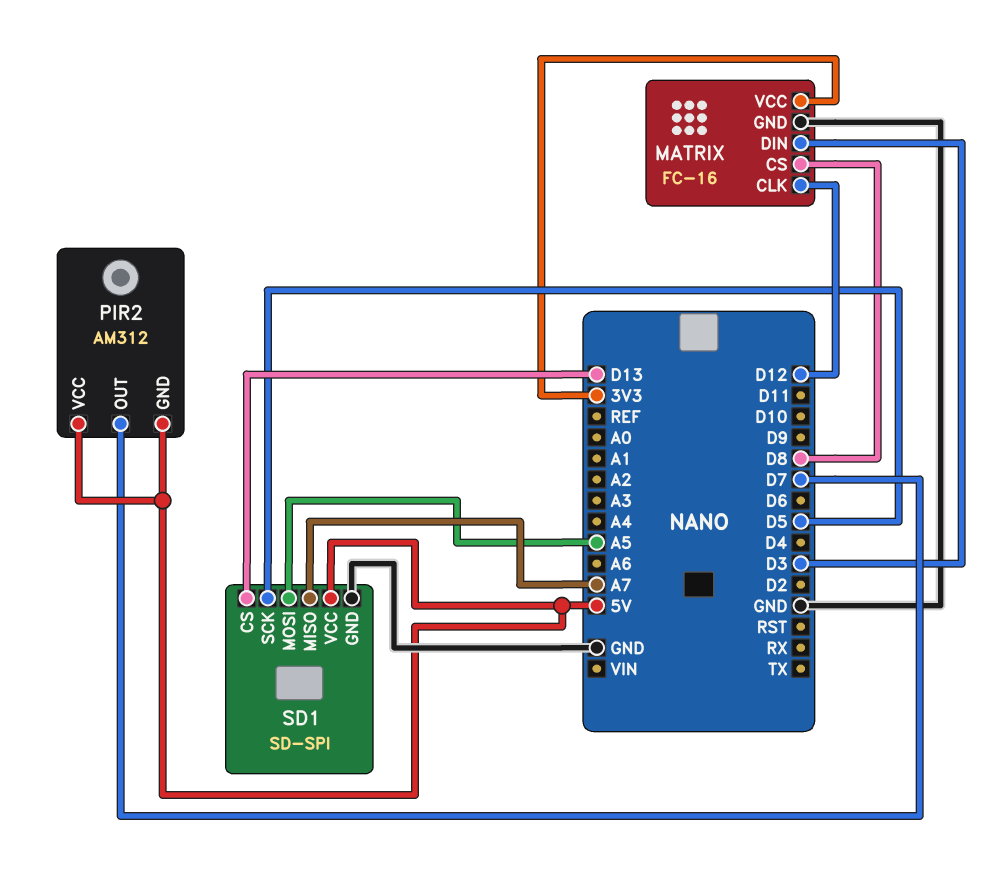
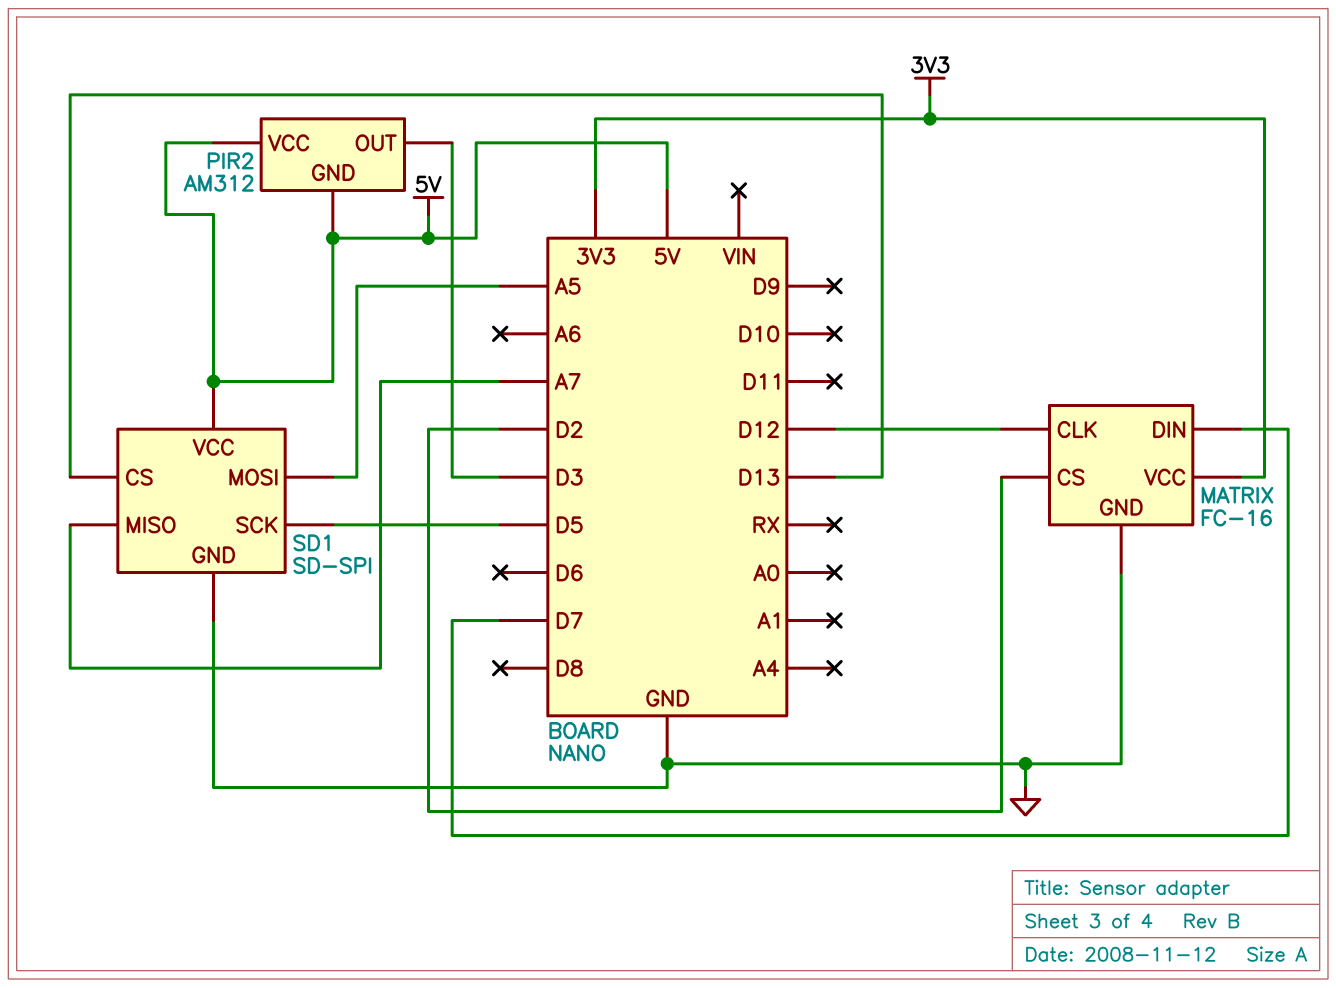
MATRIX pin CS: D8 -> D2
MATRIX pin DIN: D3 -> D7
PIR2 pin OUT: D7 -> D3

